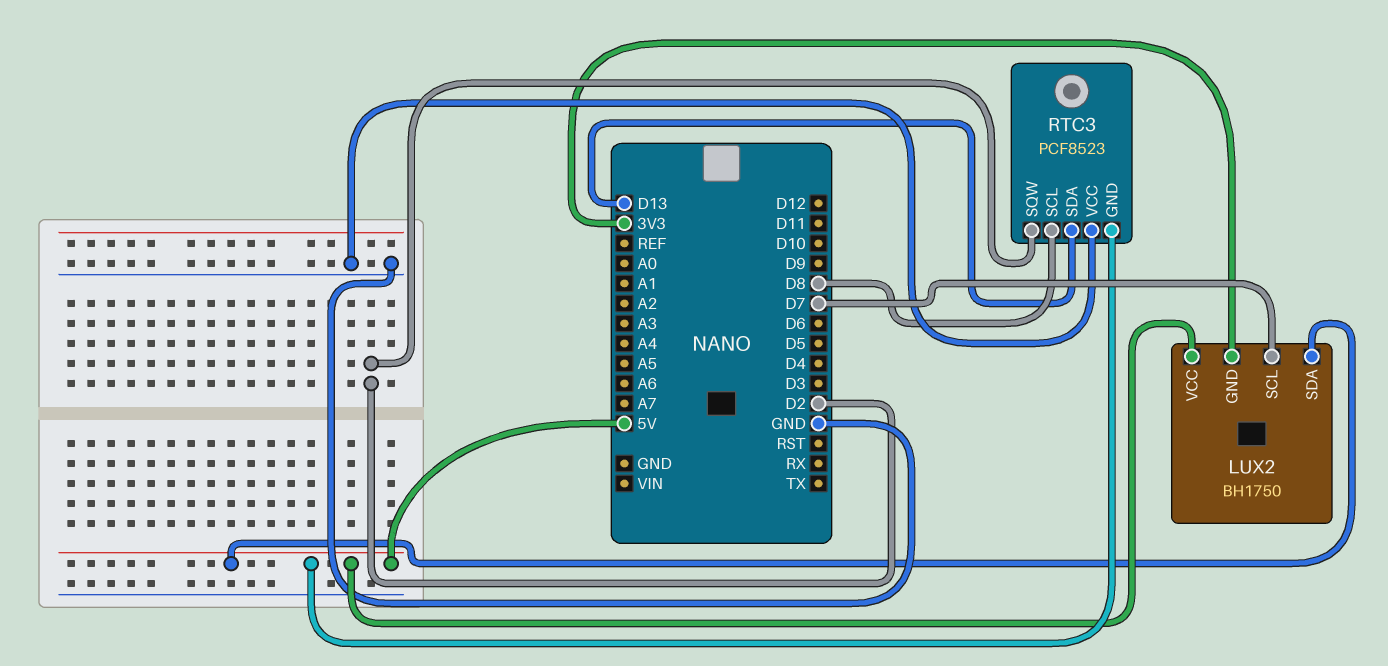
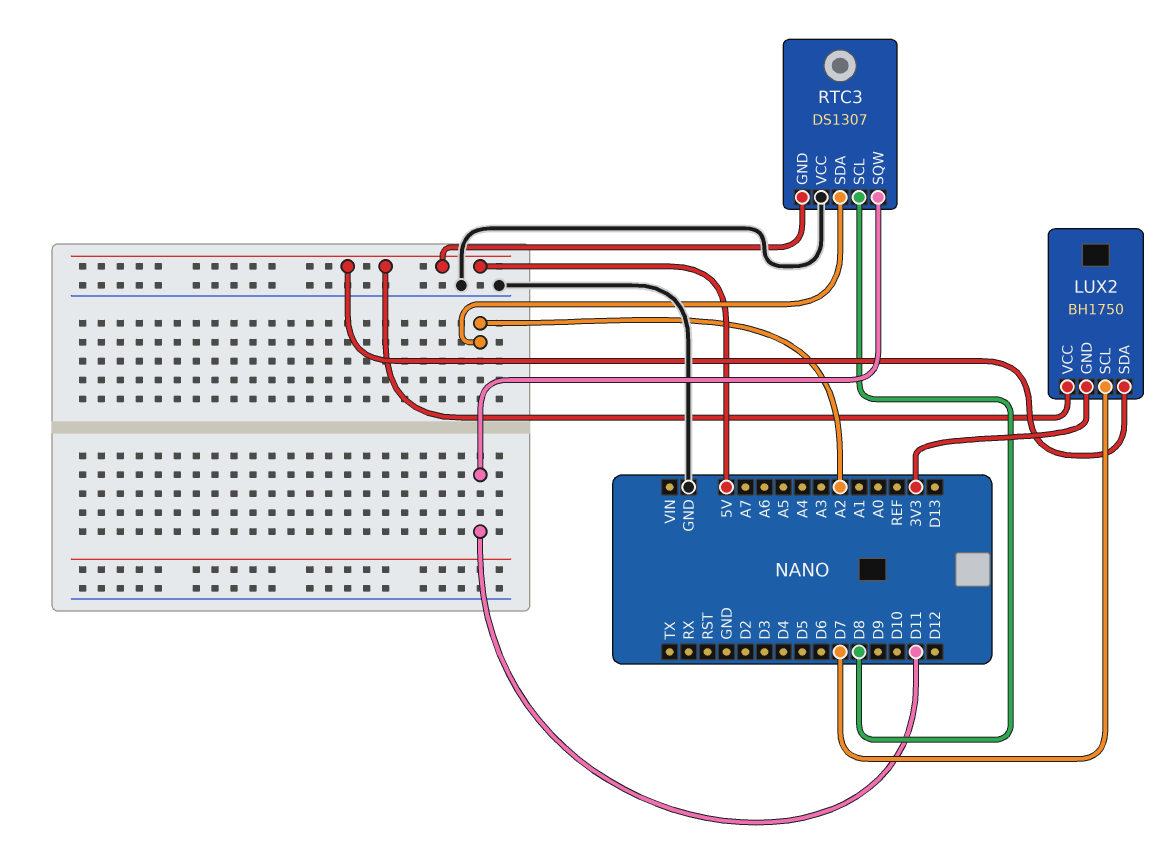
RTC3: PCF8523 -> DS1307
RTC3 pin SDA: D13 -> A2
RTC3 pin SQW: D2 -> D11

